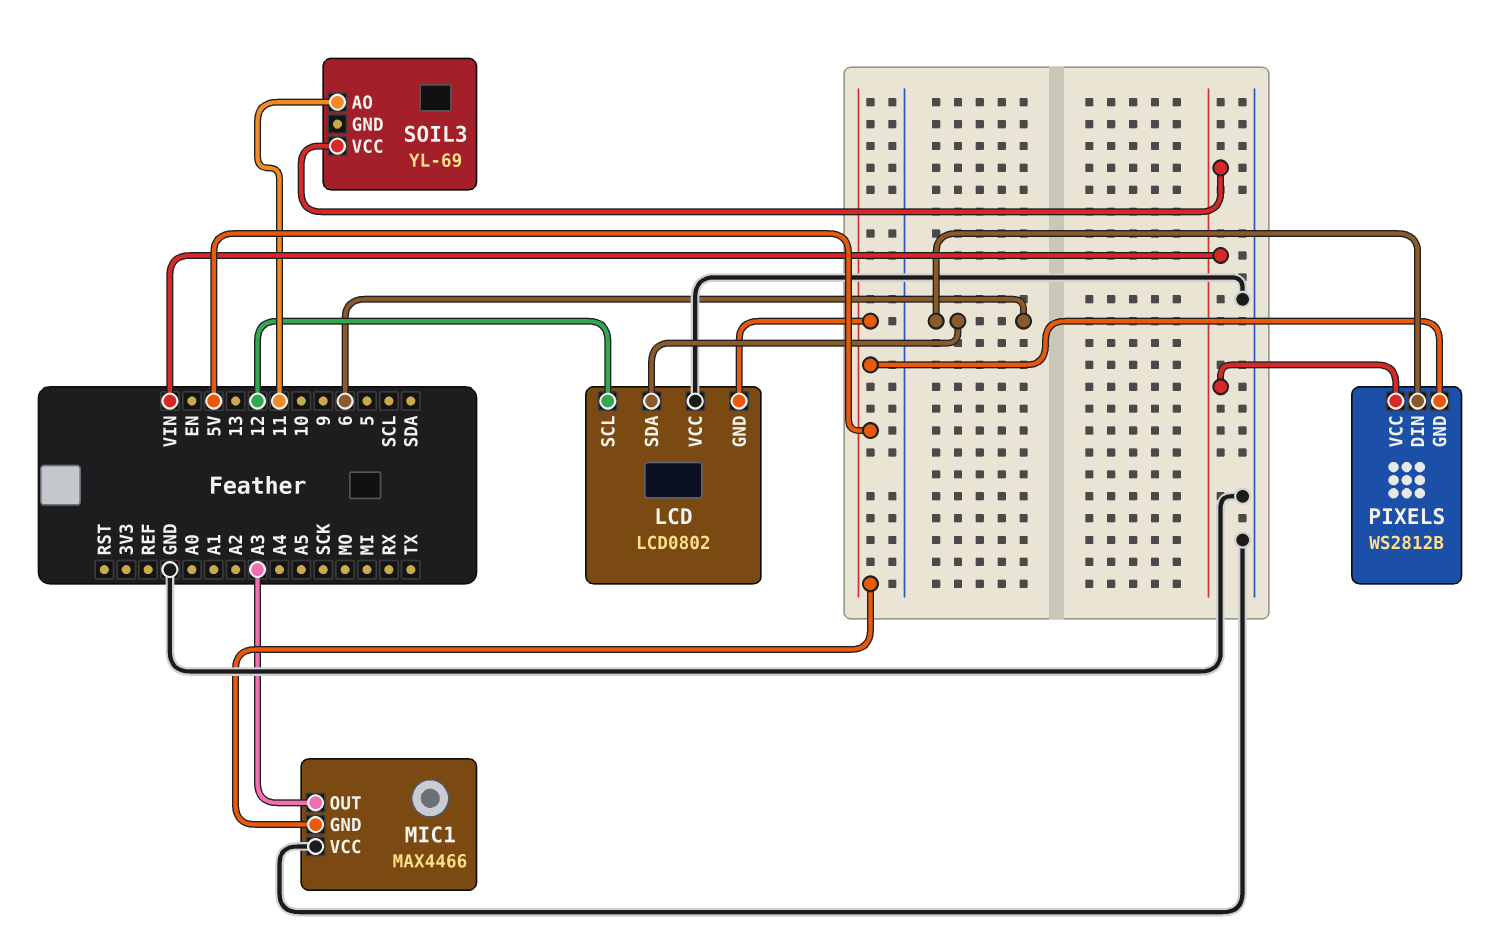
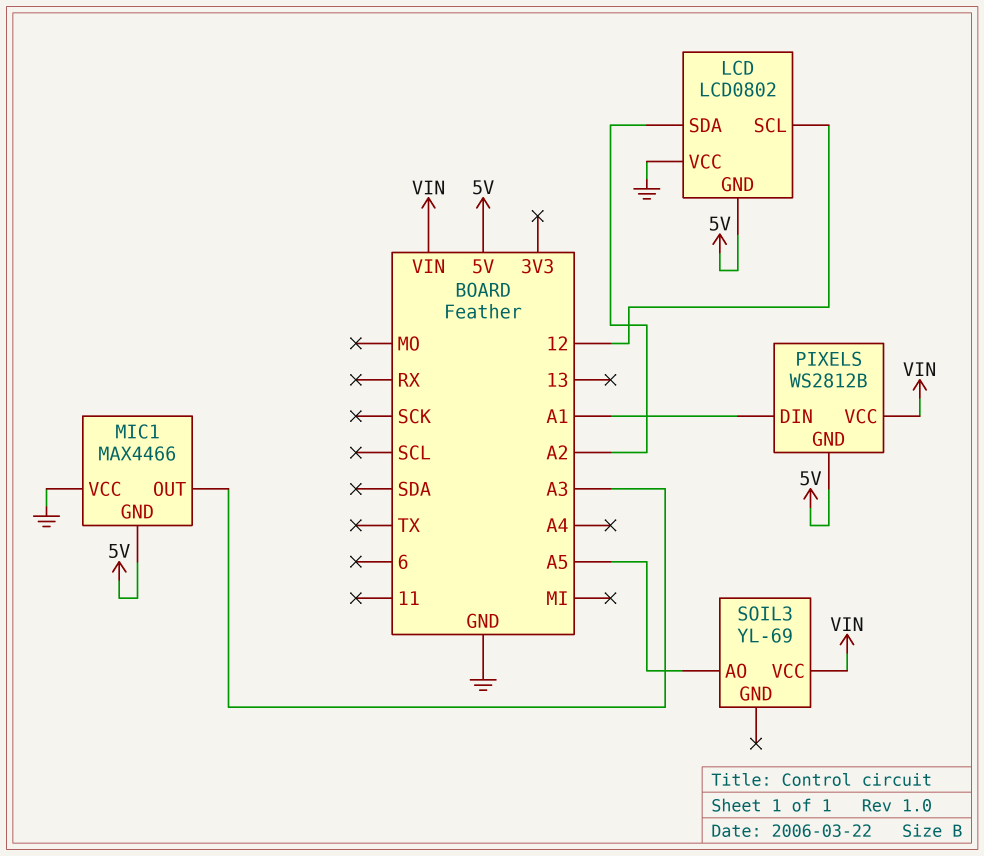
LCD pin SDA: 6 -> A2
PIXELS pin DIN: 6 -> A1
SOIL3 pin AO: 11 -> A5

